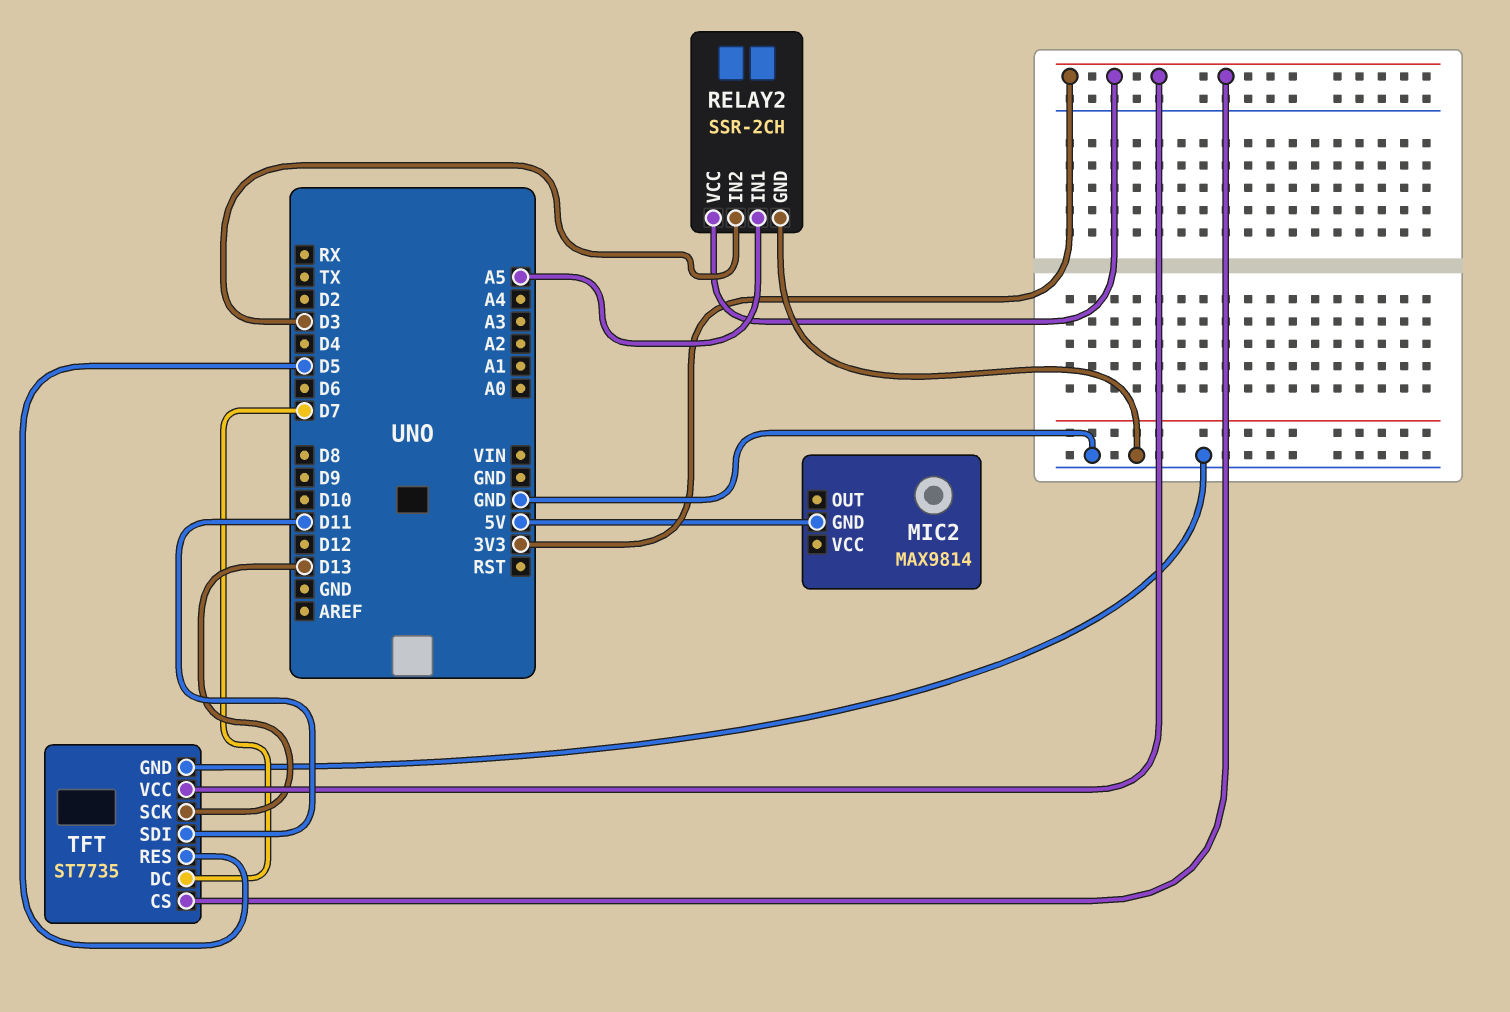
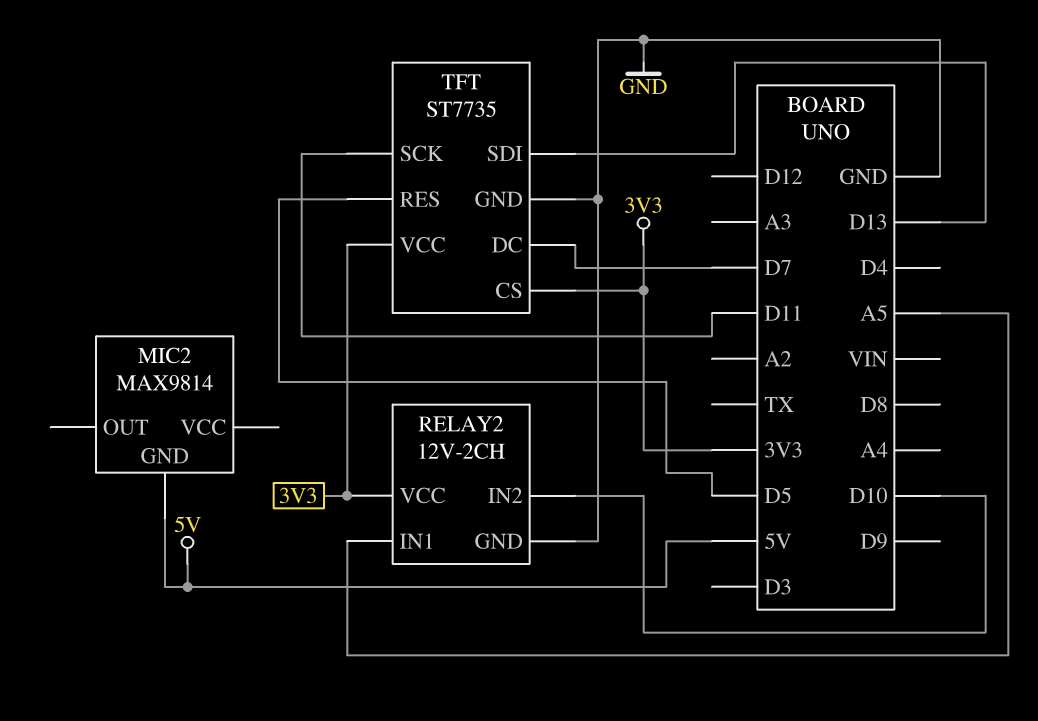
RELAY2: SSR-2CH -> 12V-2CH
RELAY2 pin IN2: D3 -> D10
TFT pin SCK: D13 -> D11
TFT pin SDI: D11 -> D13

